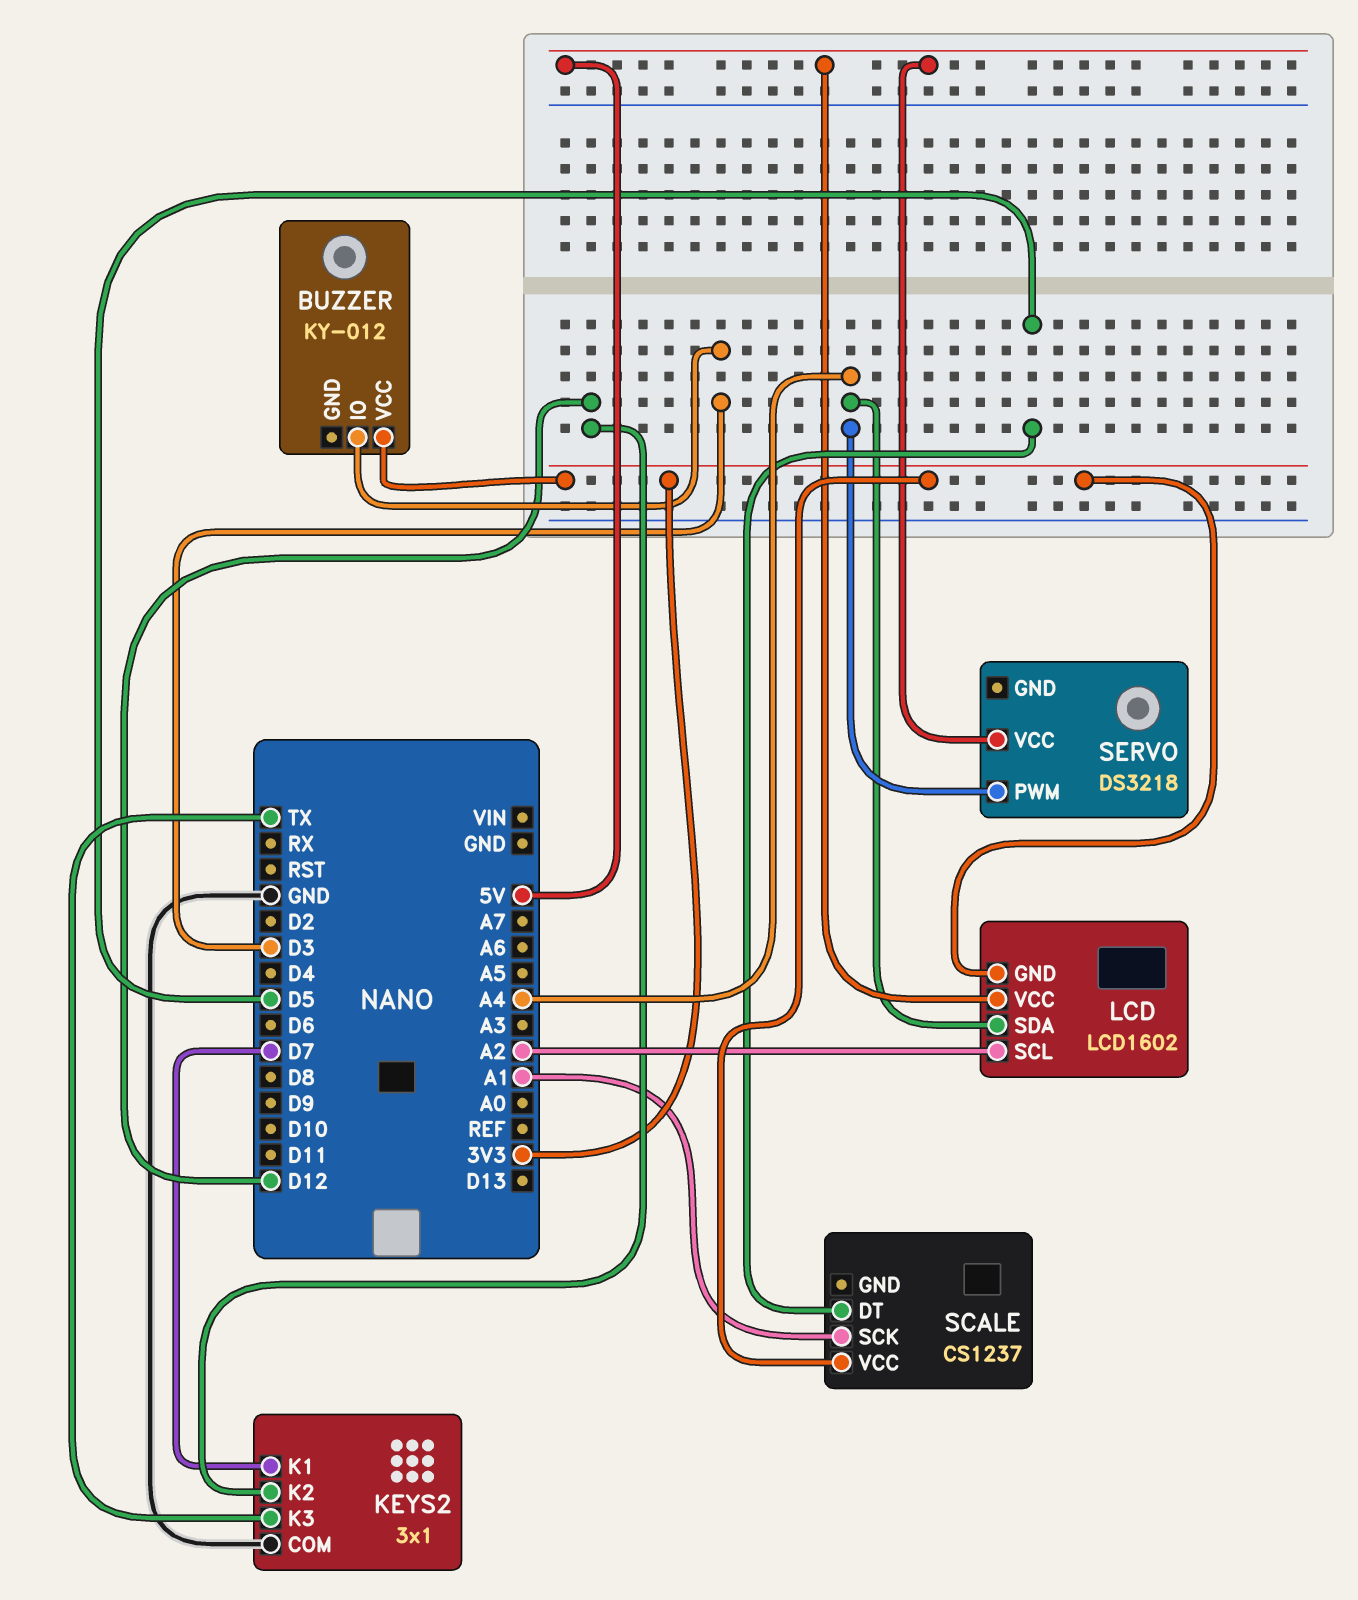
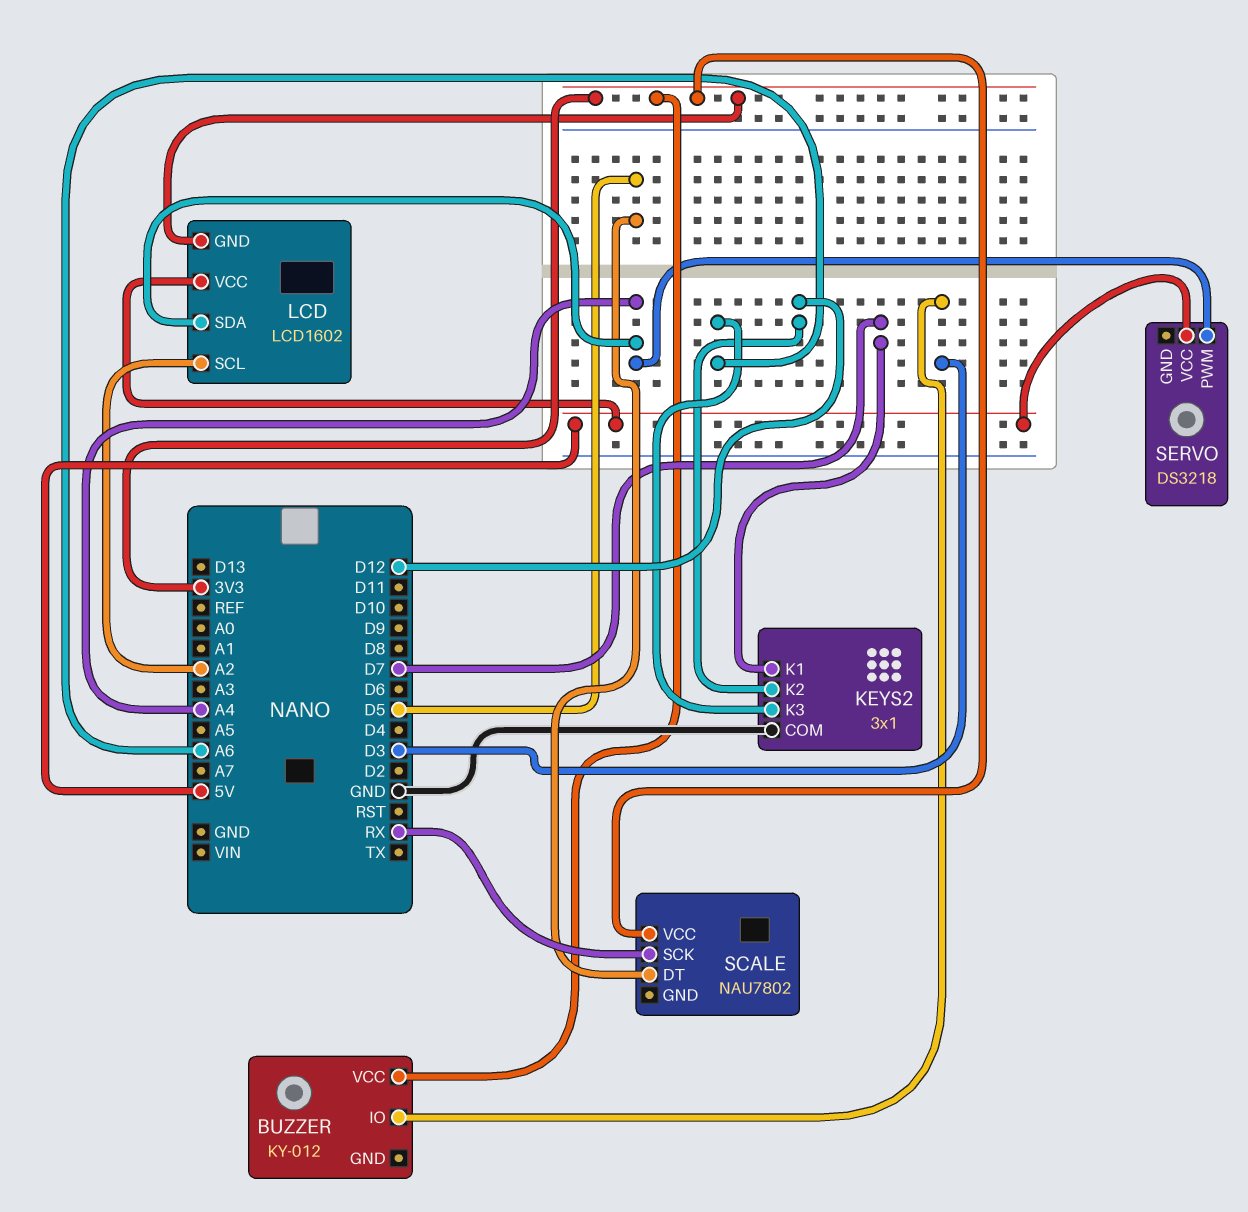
KEYS2 pin K3: TX -> A6
SCALE: CS1237 -> NAU7802
SCALE pin SCK: A1 -> RX

